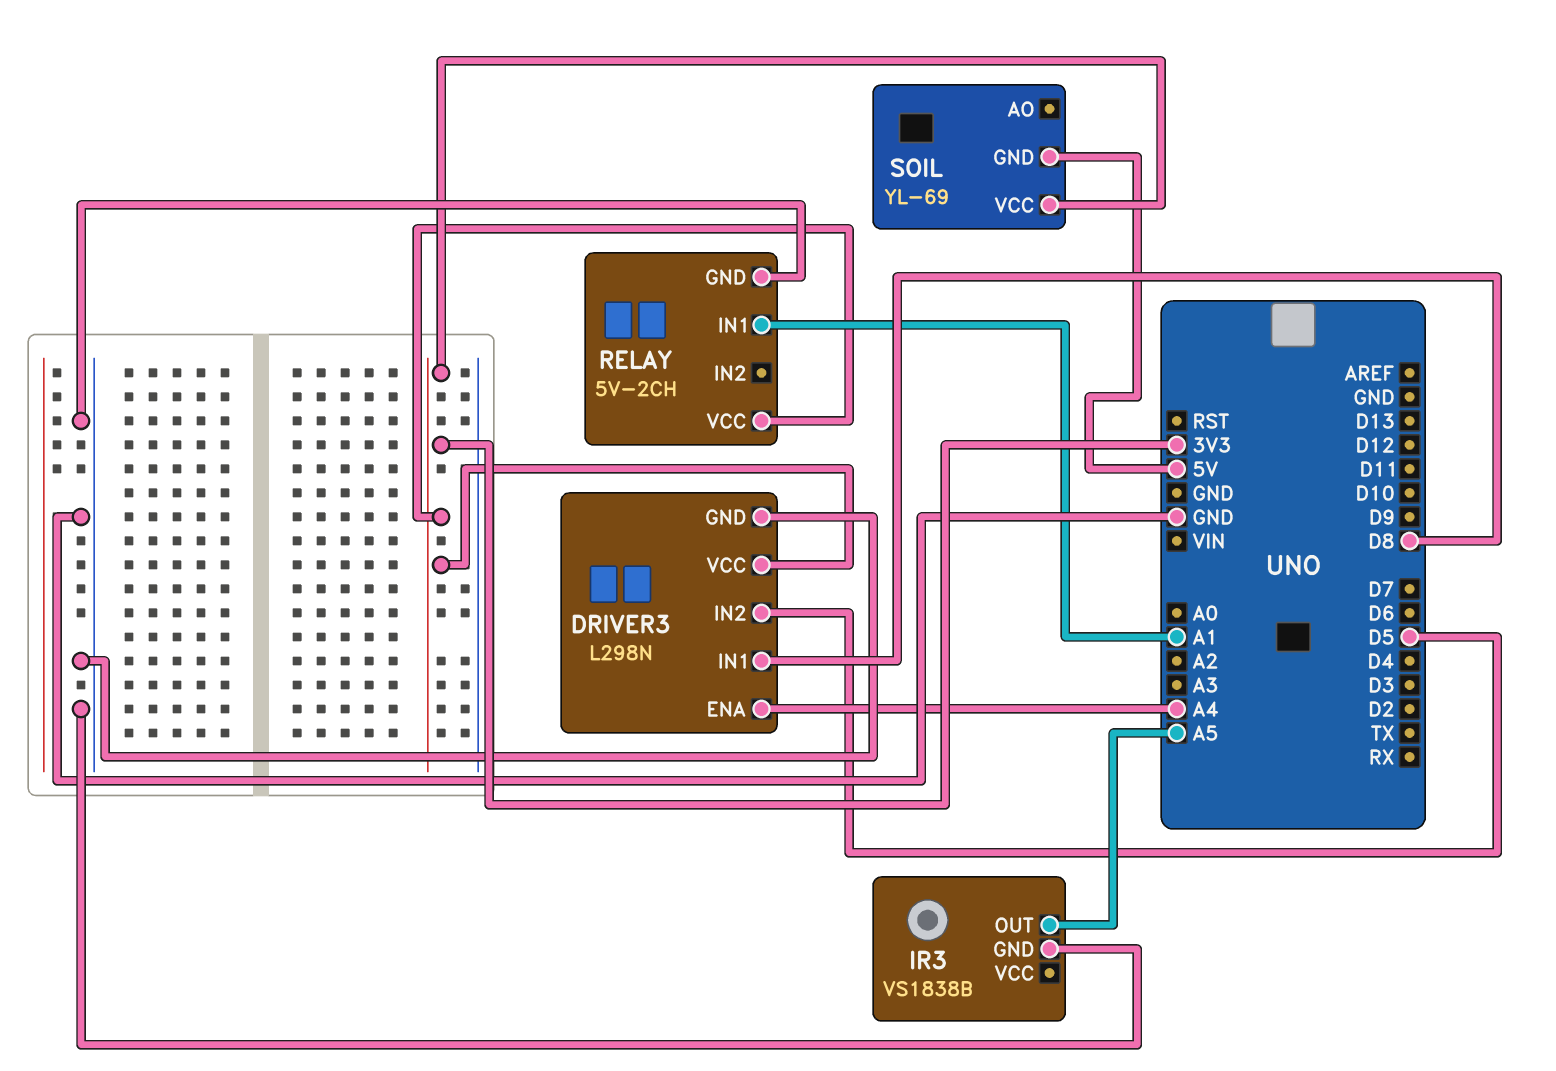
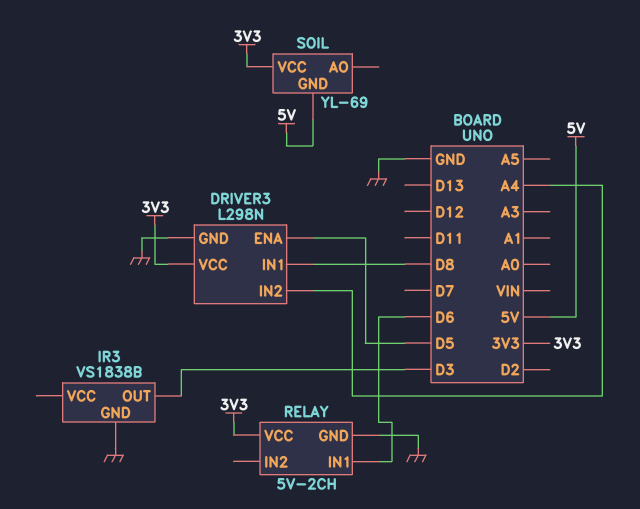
DRIVER3 pin ENA: A4 -> D5
DRIVER3 pin IN2: D5 -> A4
IR3 pin OUT: A5 -> D3
RELAY pin IN1: A1 -> D6

